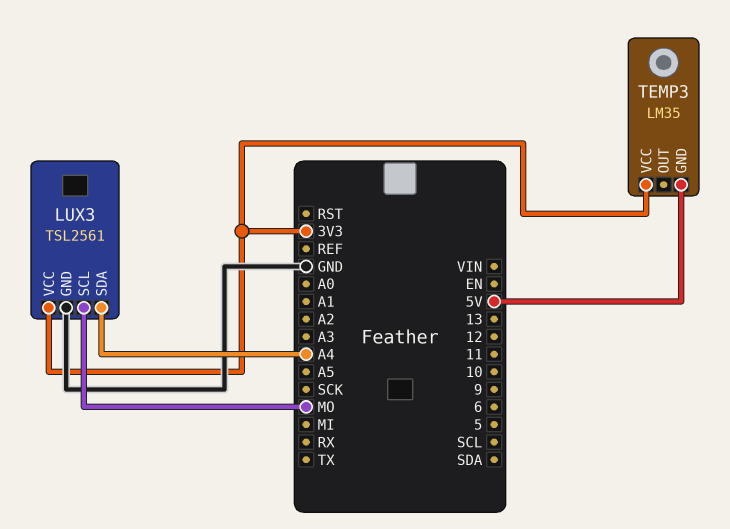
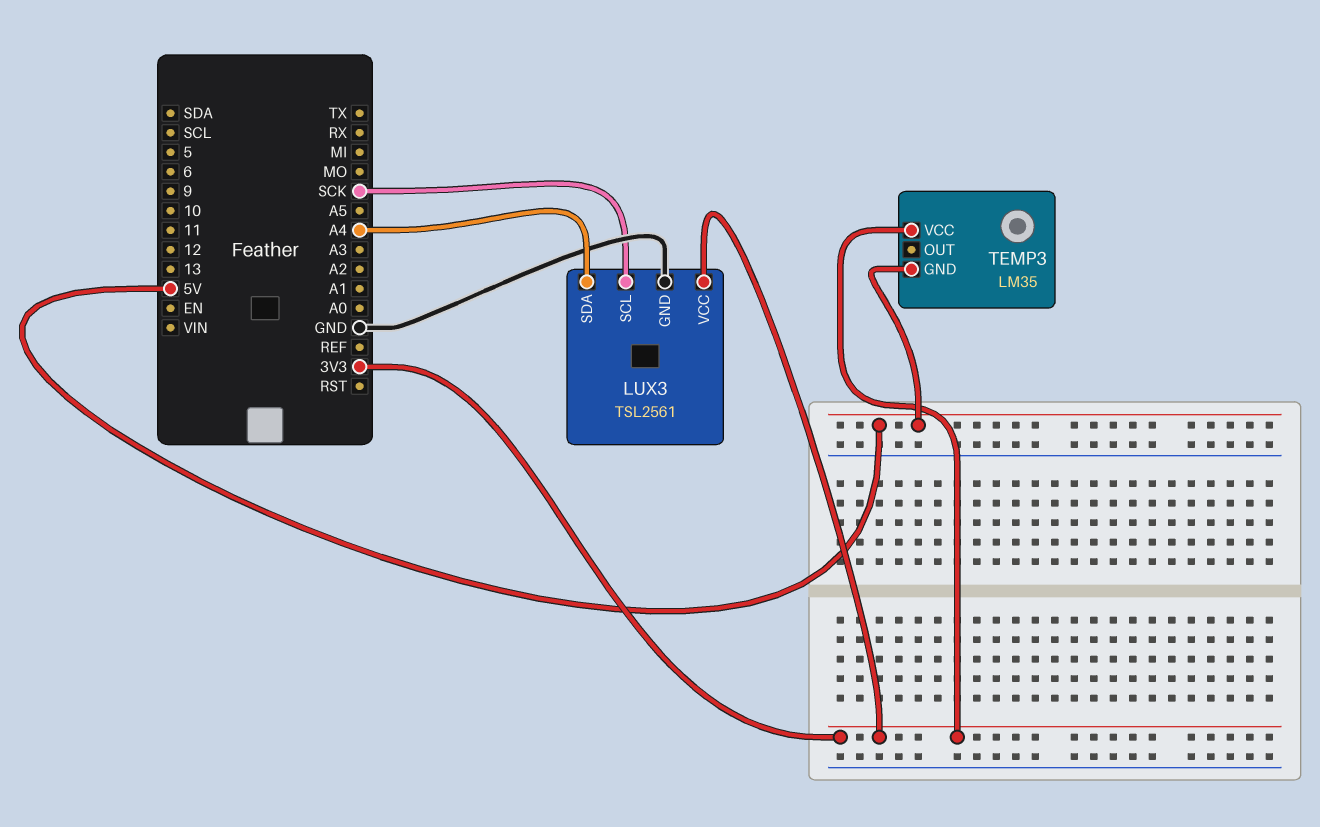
LUX3 pin SCL: MO -> SCK

